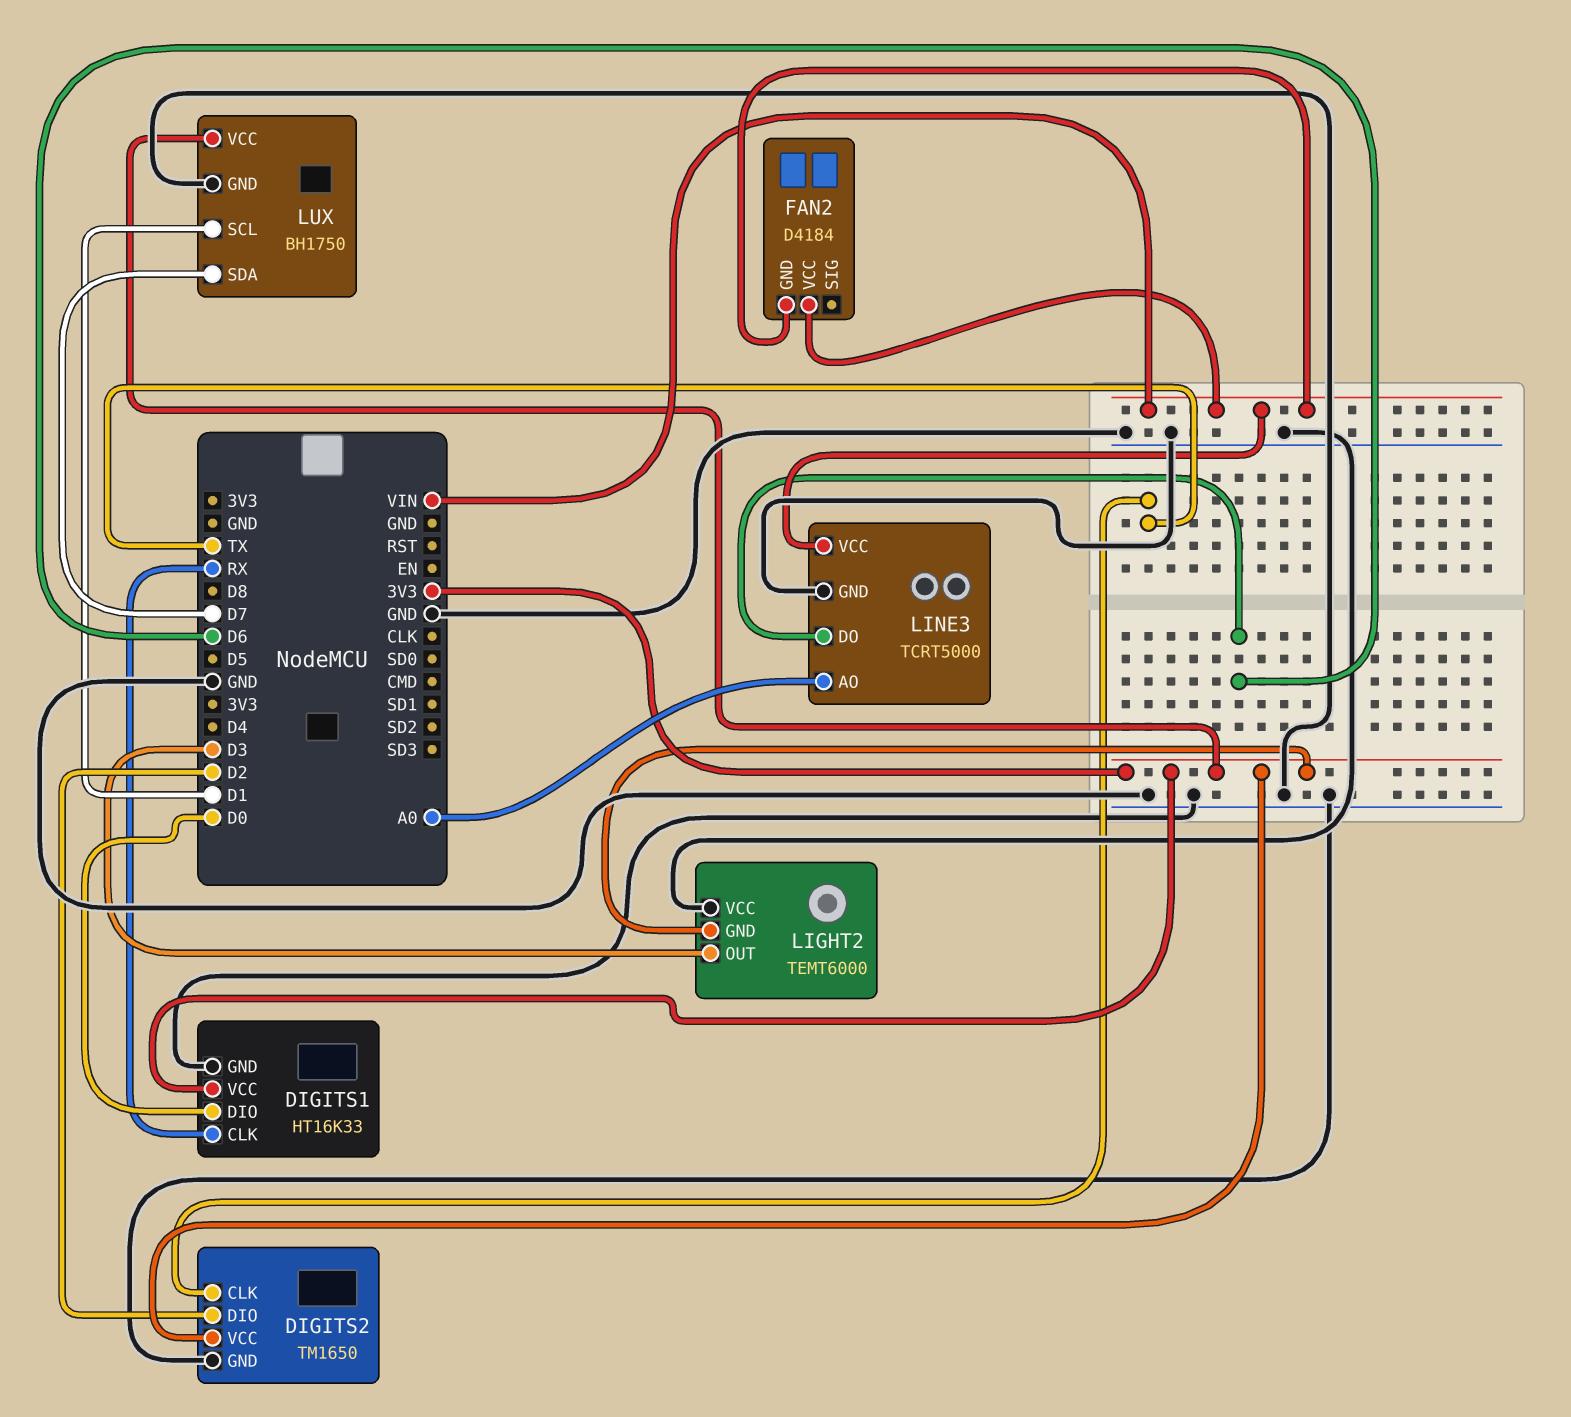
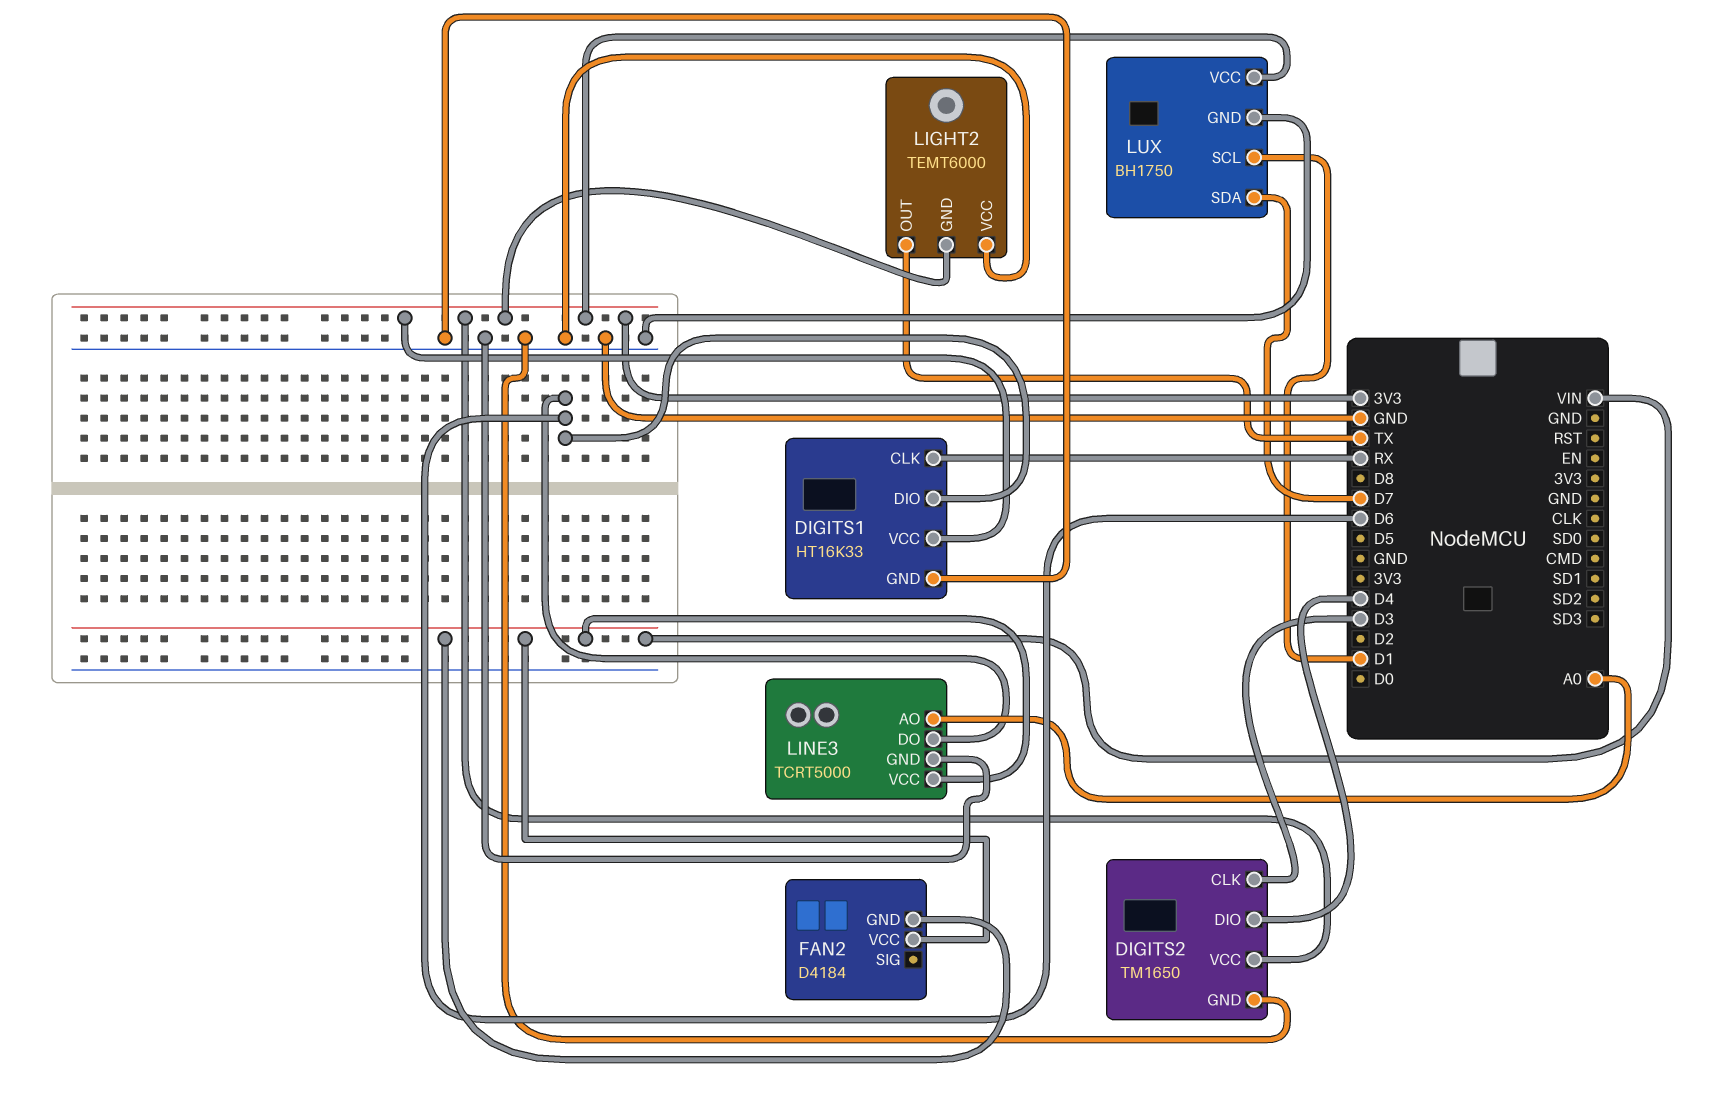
DIGITS1 pin DIO: D0 -> D6
DIGITS2 pin CLK: TX -> D3
DIGITS2 pin DIO: D2 -> D4
LIGHT2 pin OUT: D3 -> TX

